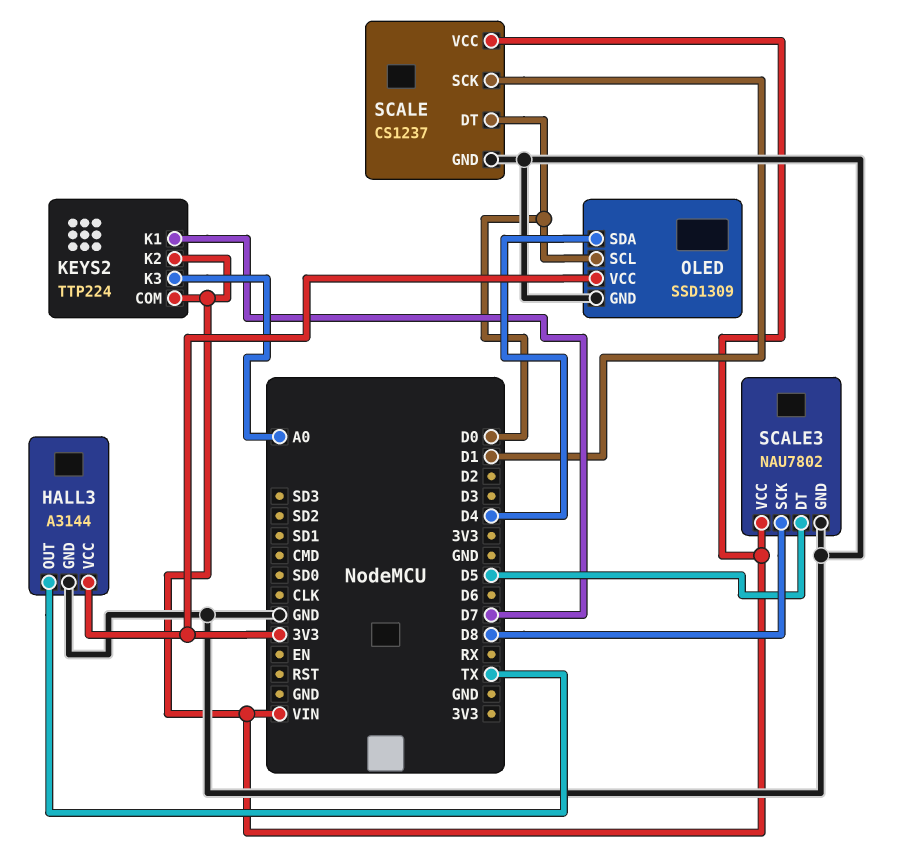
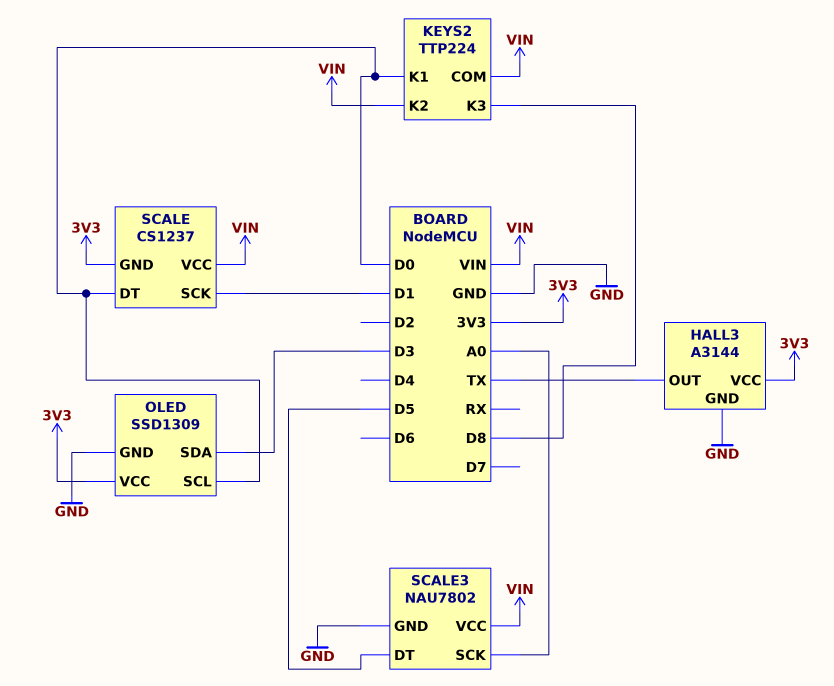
KEYS2 pin K1: D7 -> D0
KEYS2 pin K3: A0 -> D8
OLED pin SDA: D4 -> D3
SCALE pin GND: GND -> 3V3
SCALE3 pin SCK: D8 -> A0

